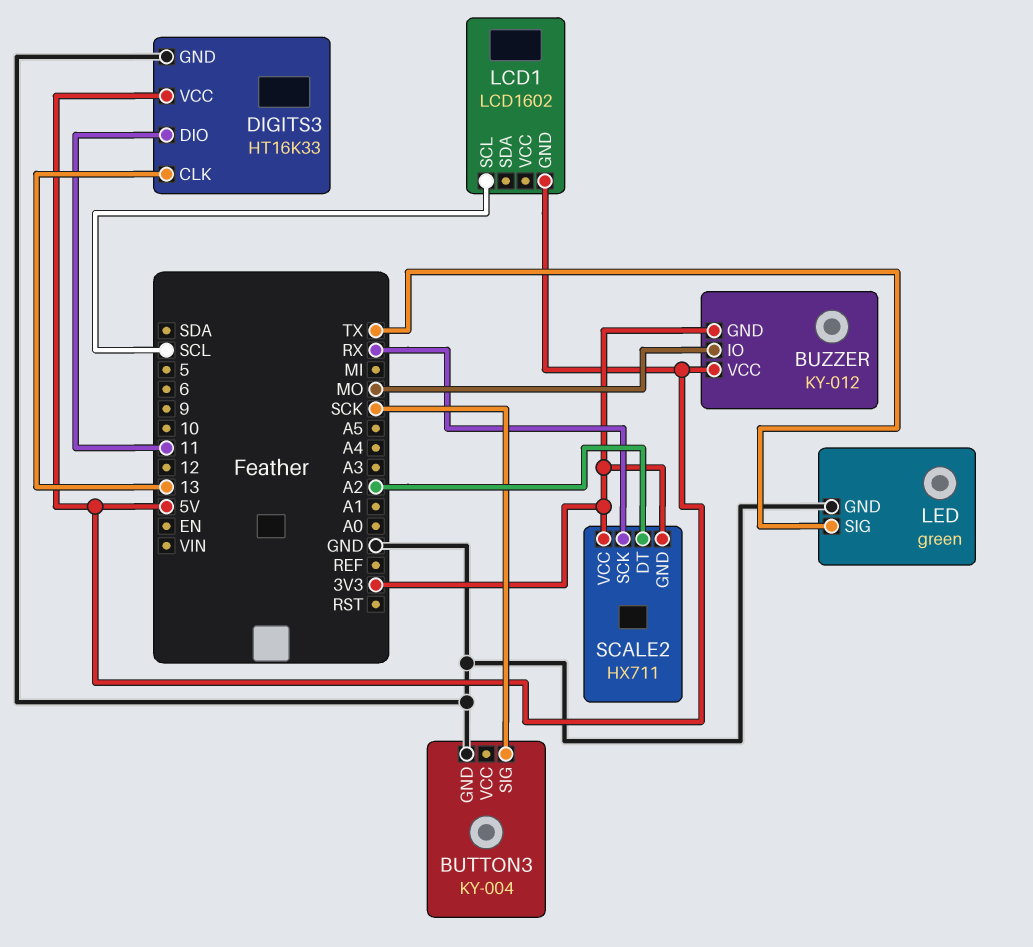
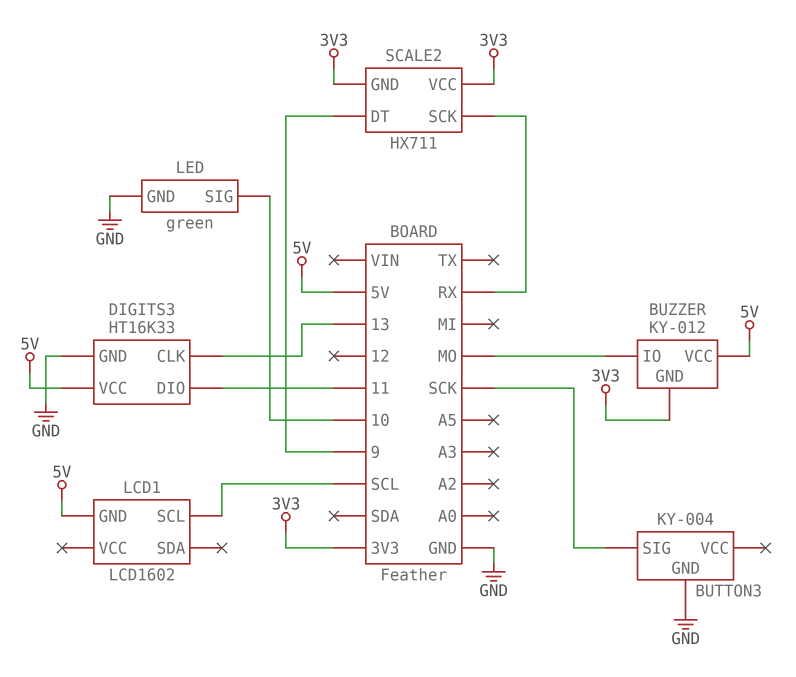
LED pin SIG: TX -> 10
SCALE2 pin DT: A2 -> 9

